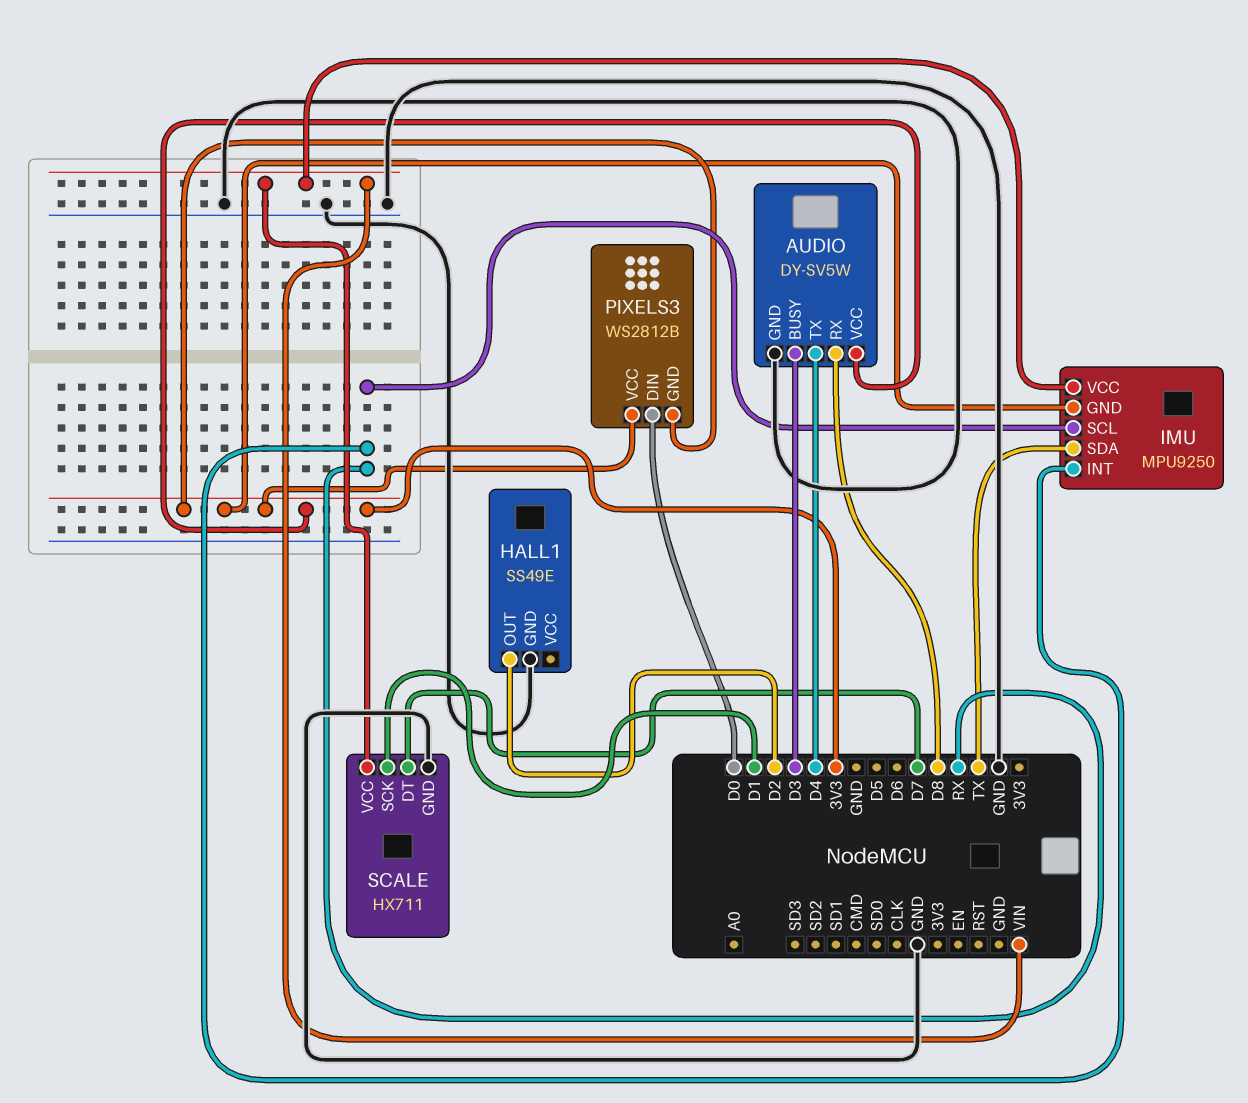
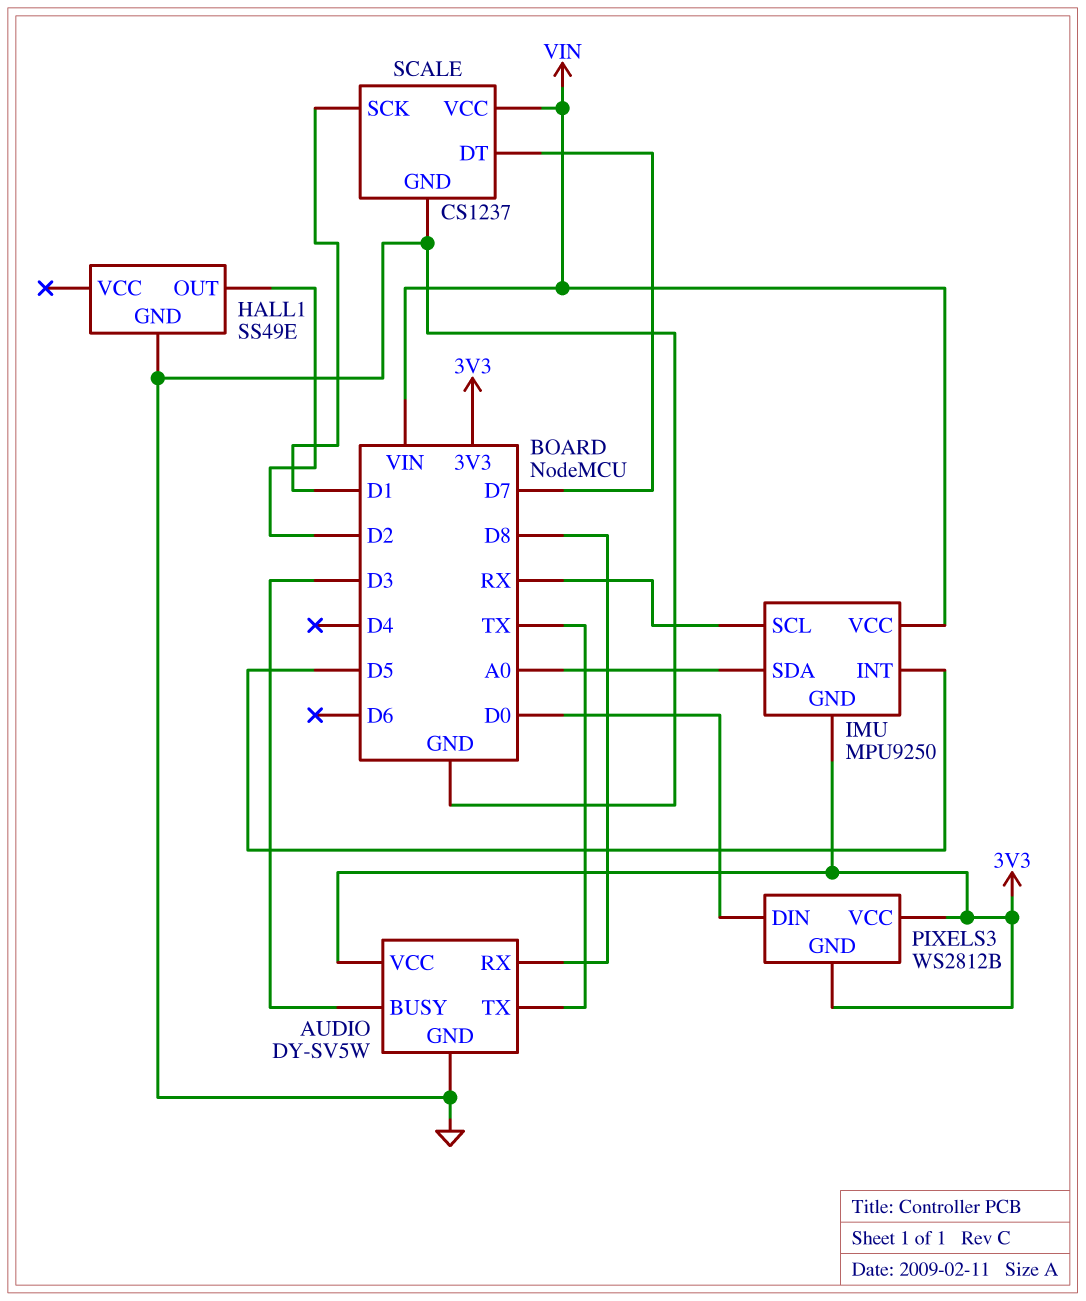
AUDIO pin TX: D4 -> TX
IMU pin INT: RX -> D5
IMU pin SDA: TX -> A0
SCALE: HX711 -> CS1237

